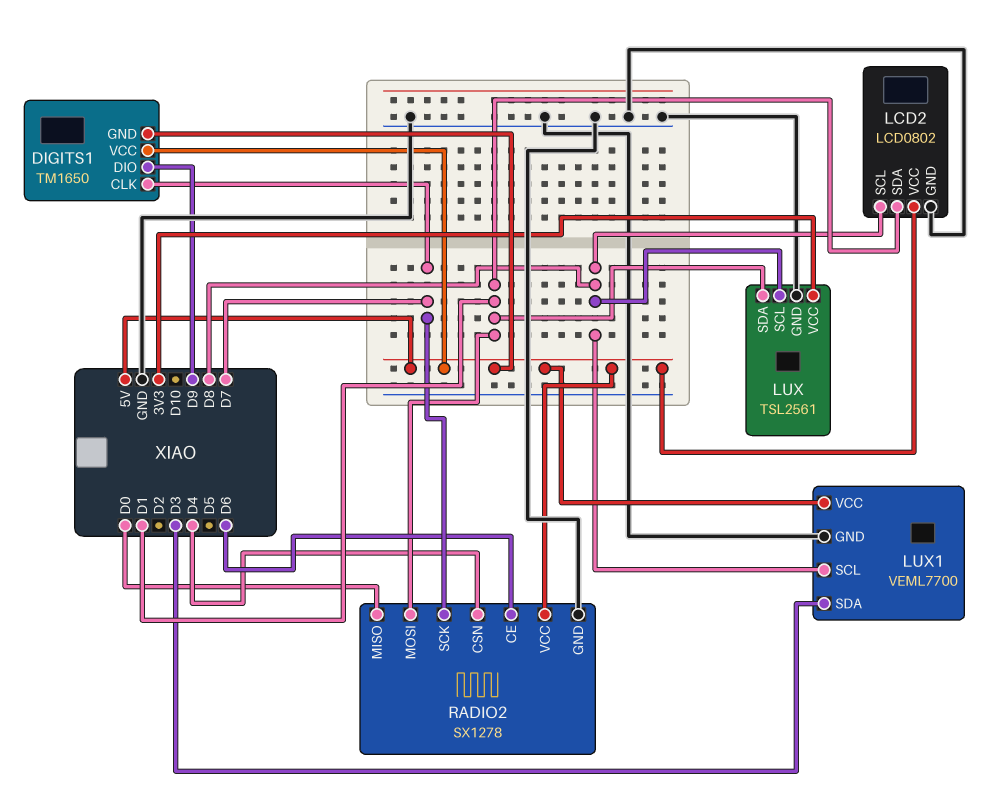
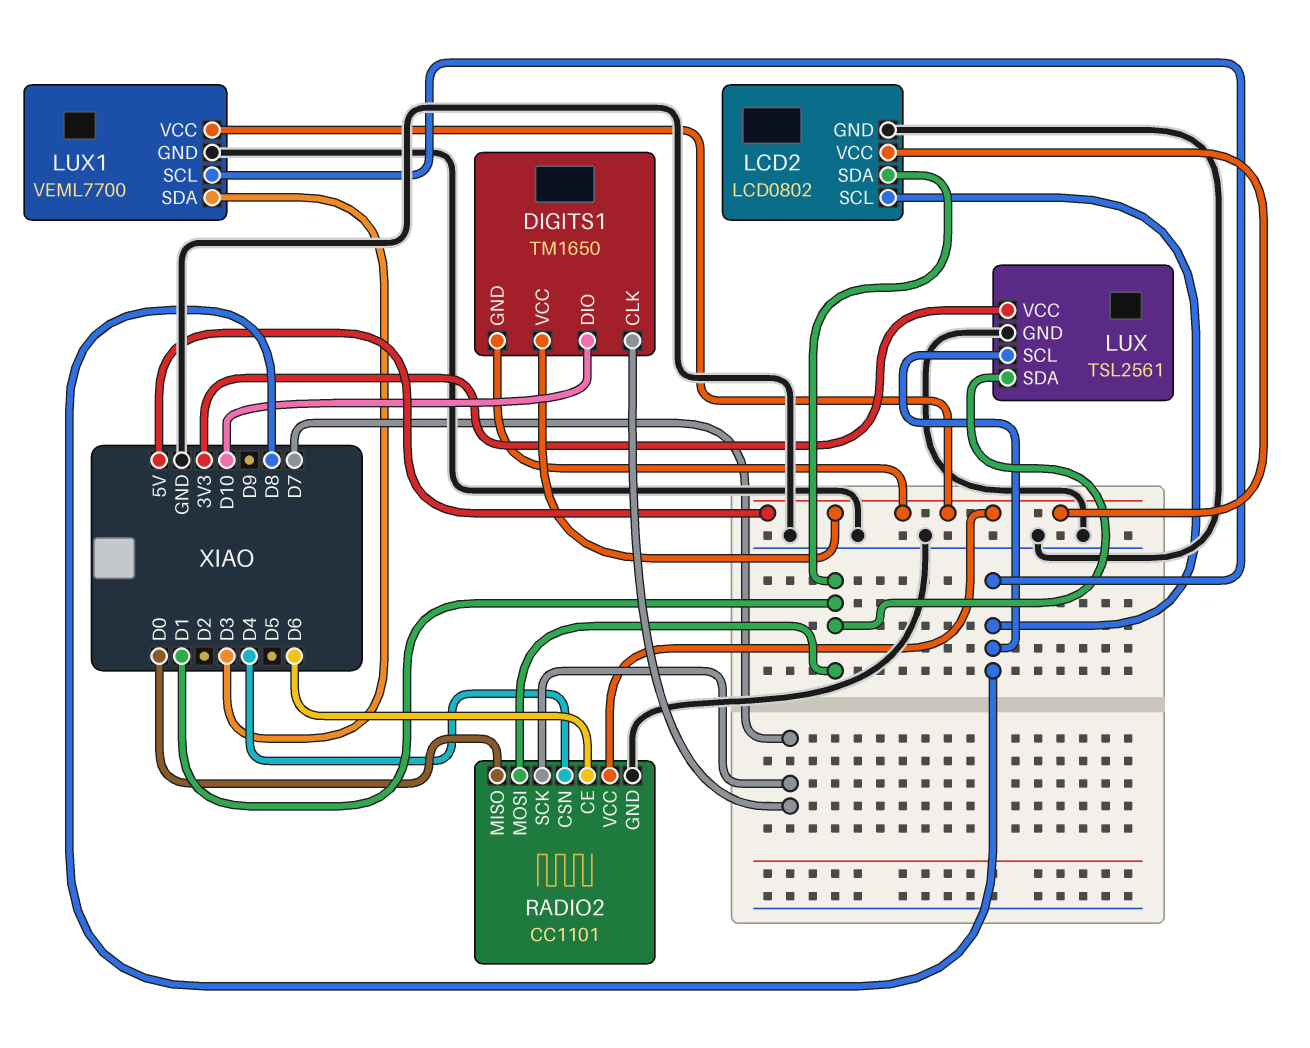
DIGITS1 pin DIO: D9 -> D10
RADIO2: SX1278 -> CC1101

